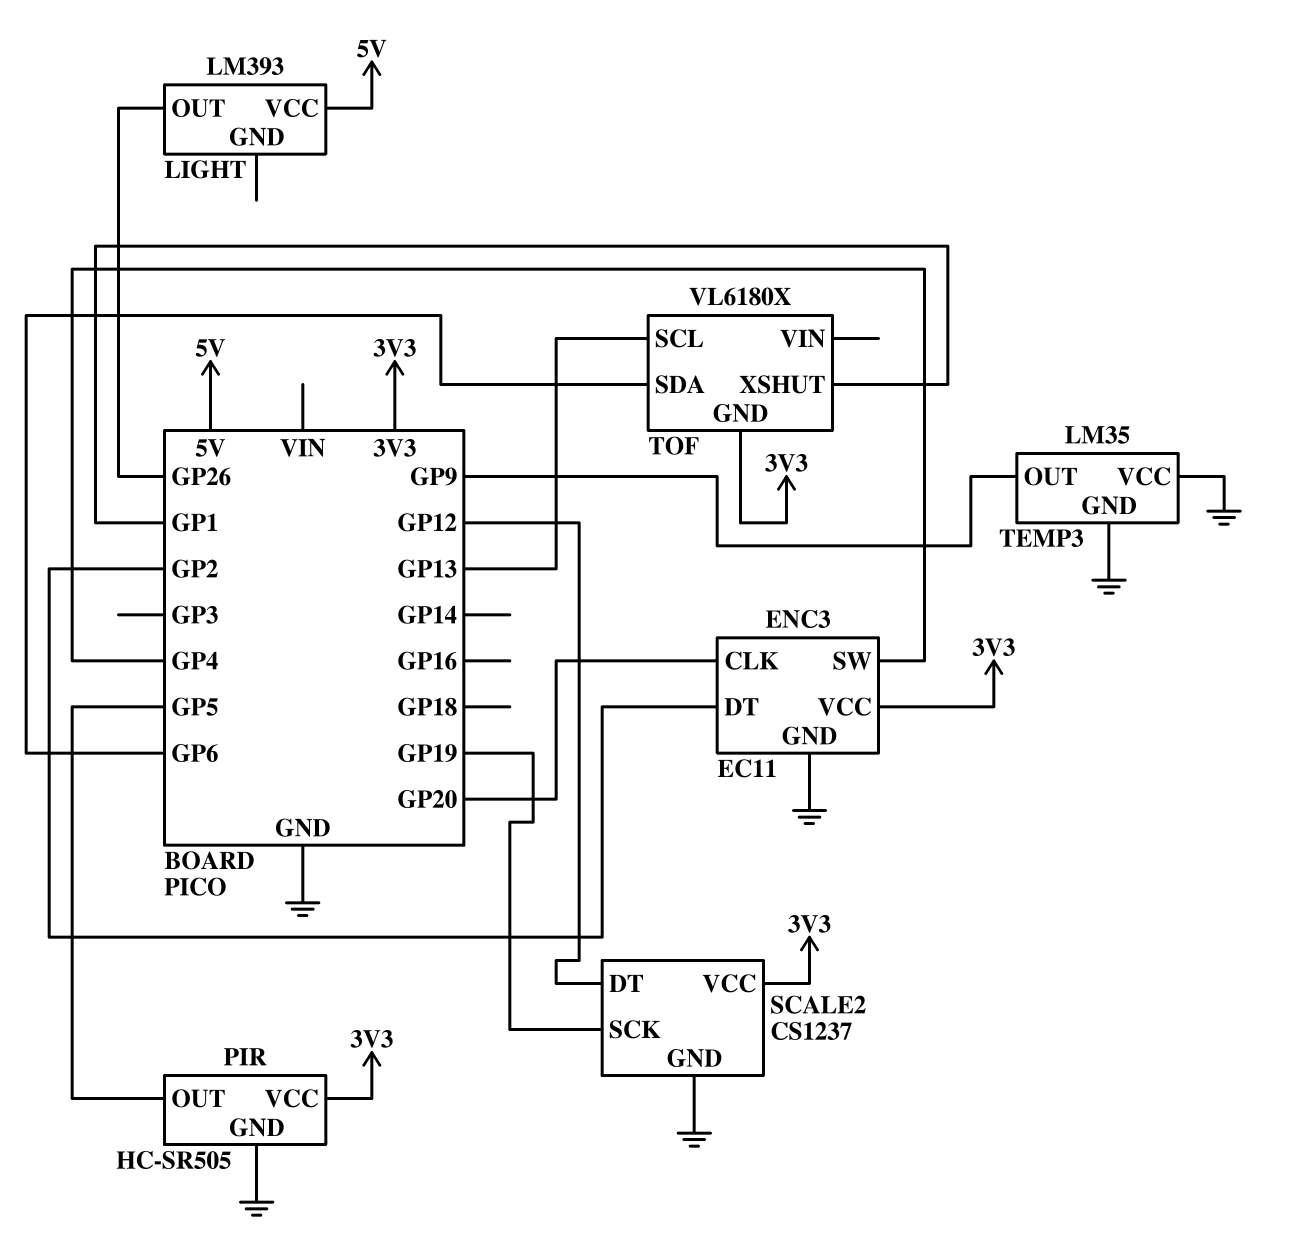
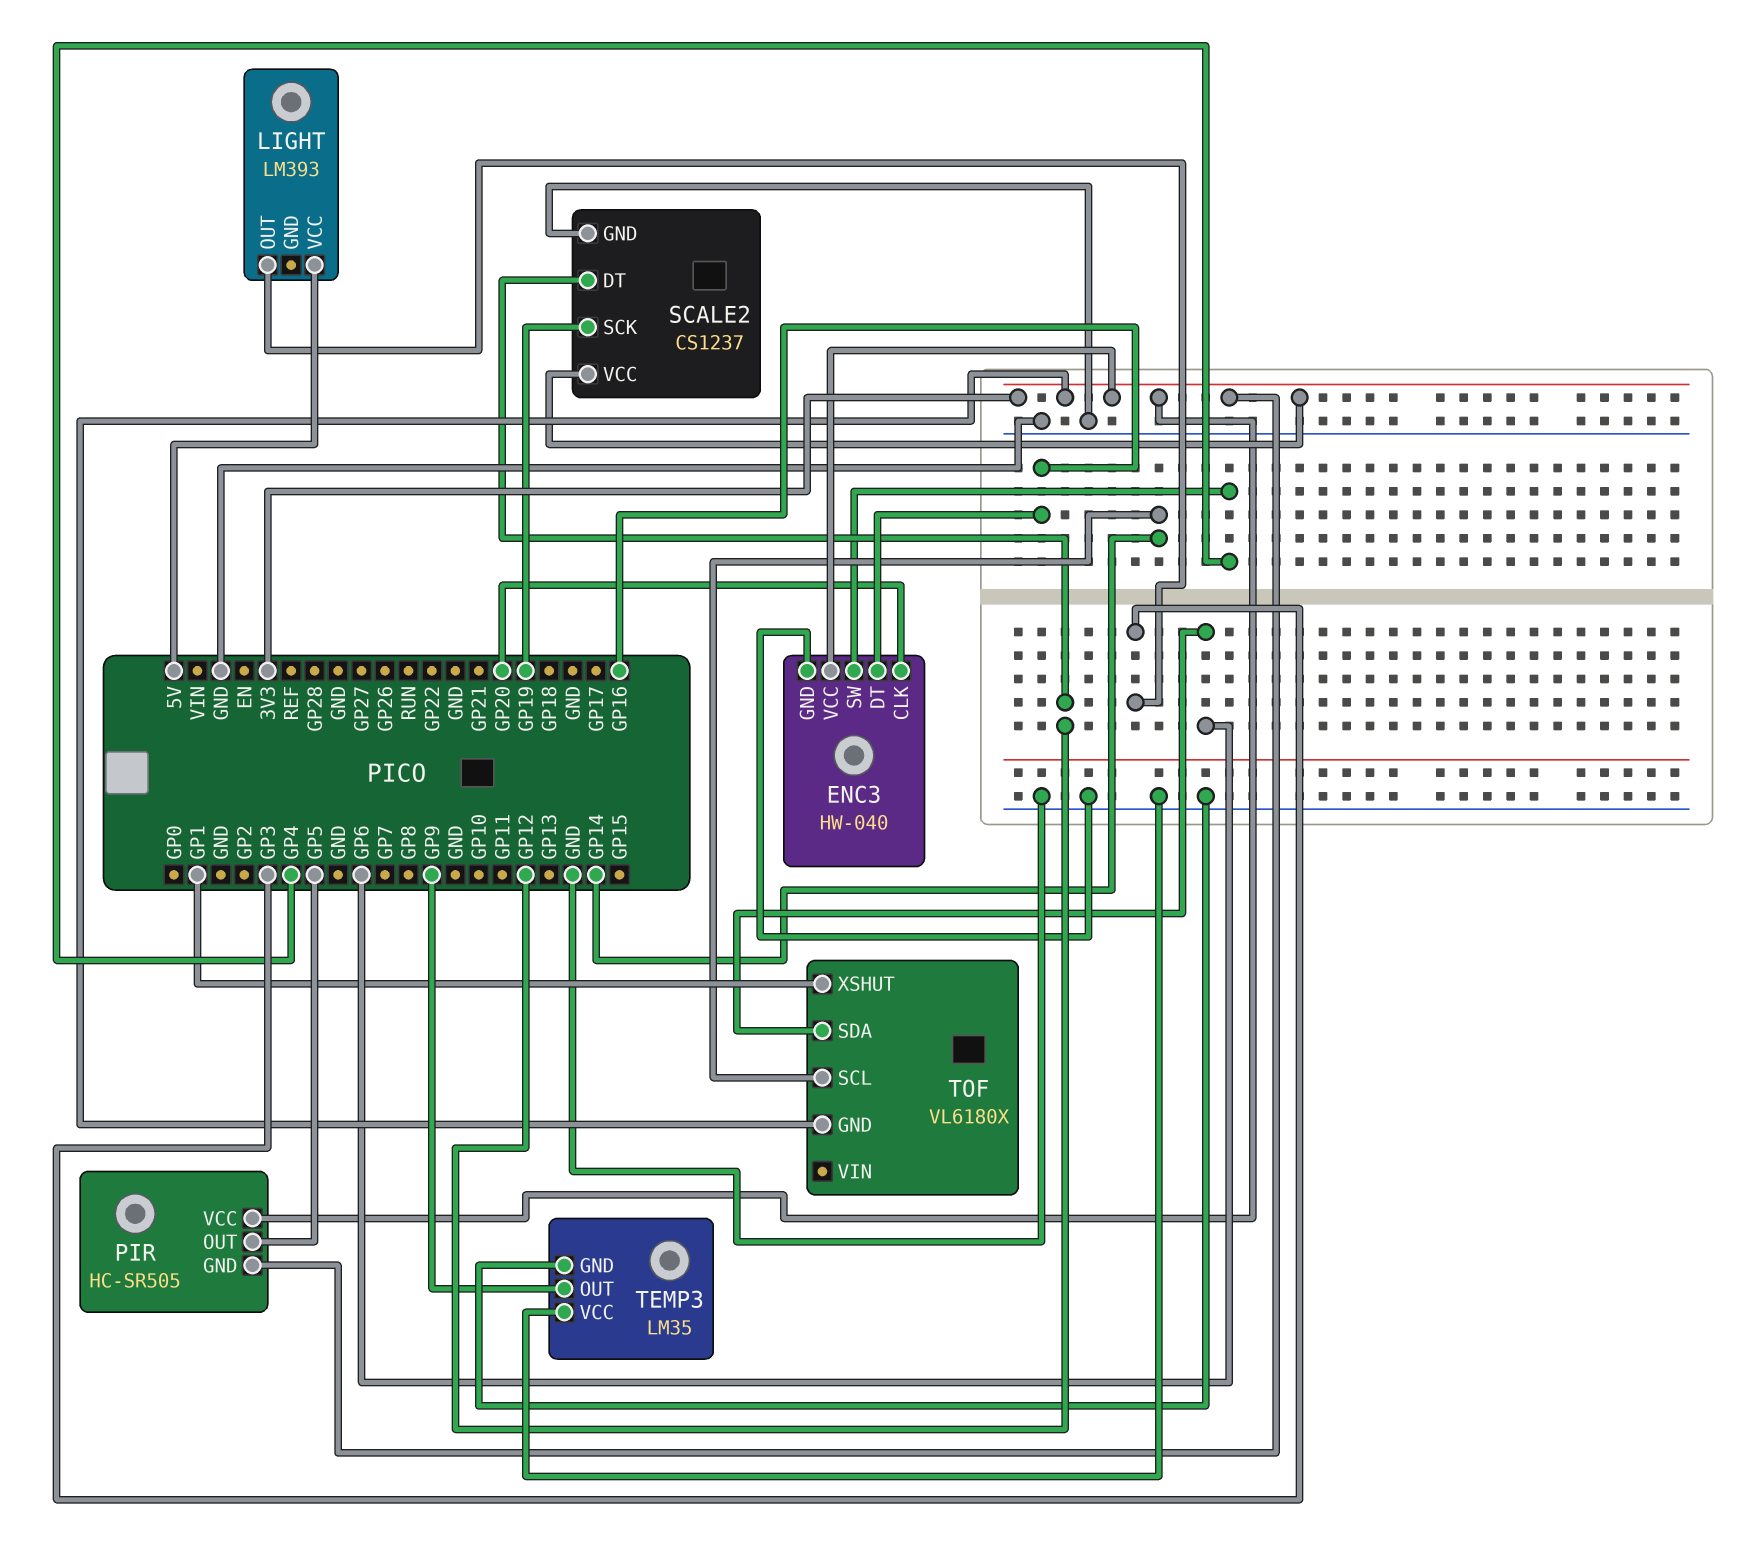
ENC3: EC11 -> HW-040
ENC3 pin DT: GP2 -> GP16
LIGHT pin OUT: GP26 -> GP3
PIR pin GND: GND -> 3V3
TOF pin SCL: GP13 -> GP14

